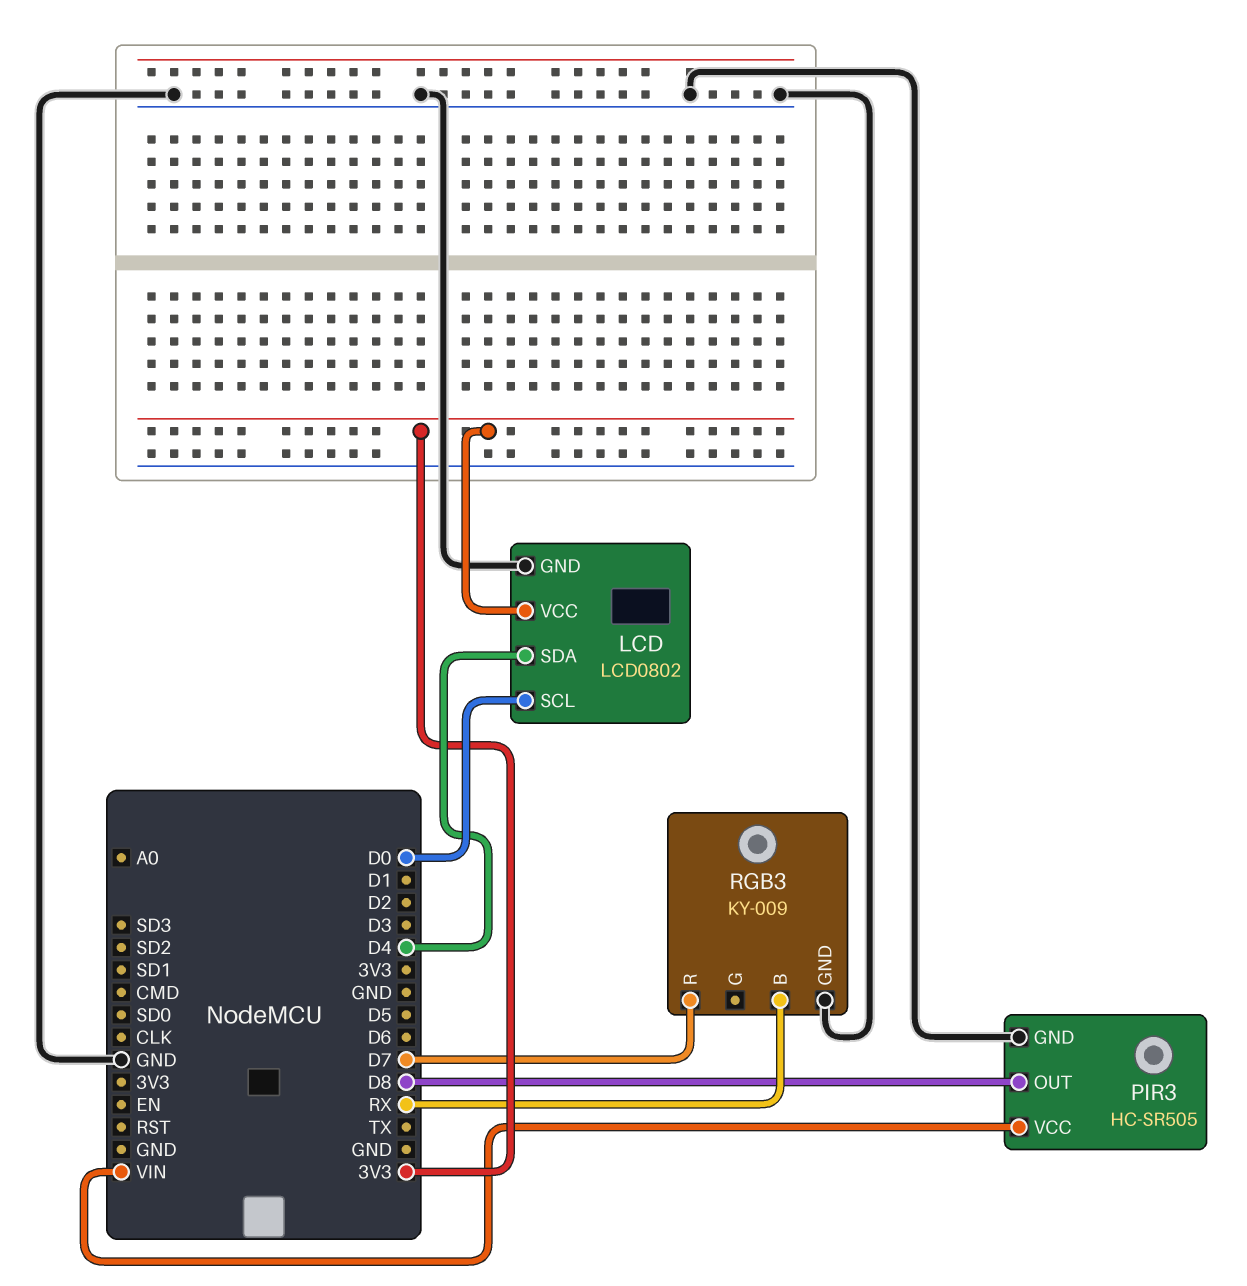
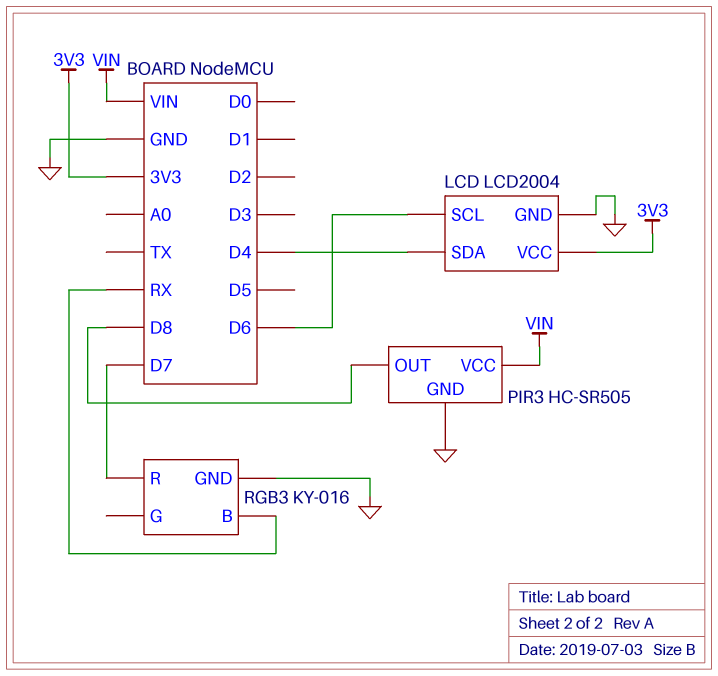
LCD: LCD0802 -> LCD2004
LCD pin SCL: D0 -> D6
RGB3: KY-009 -> KY-016

